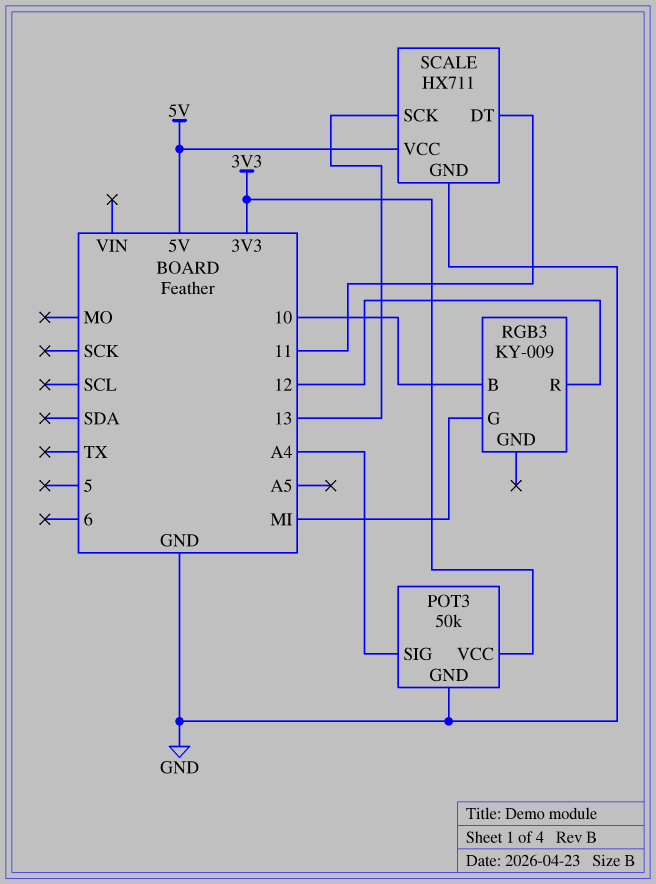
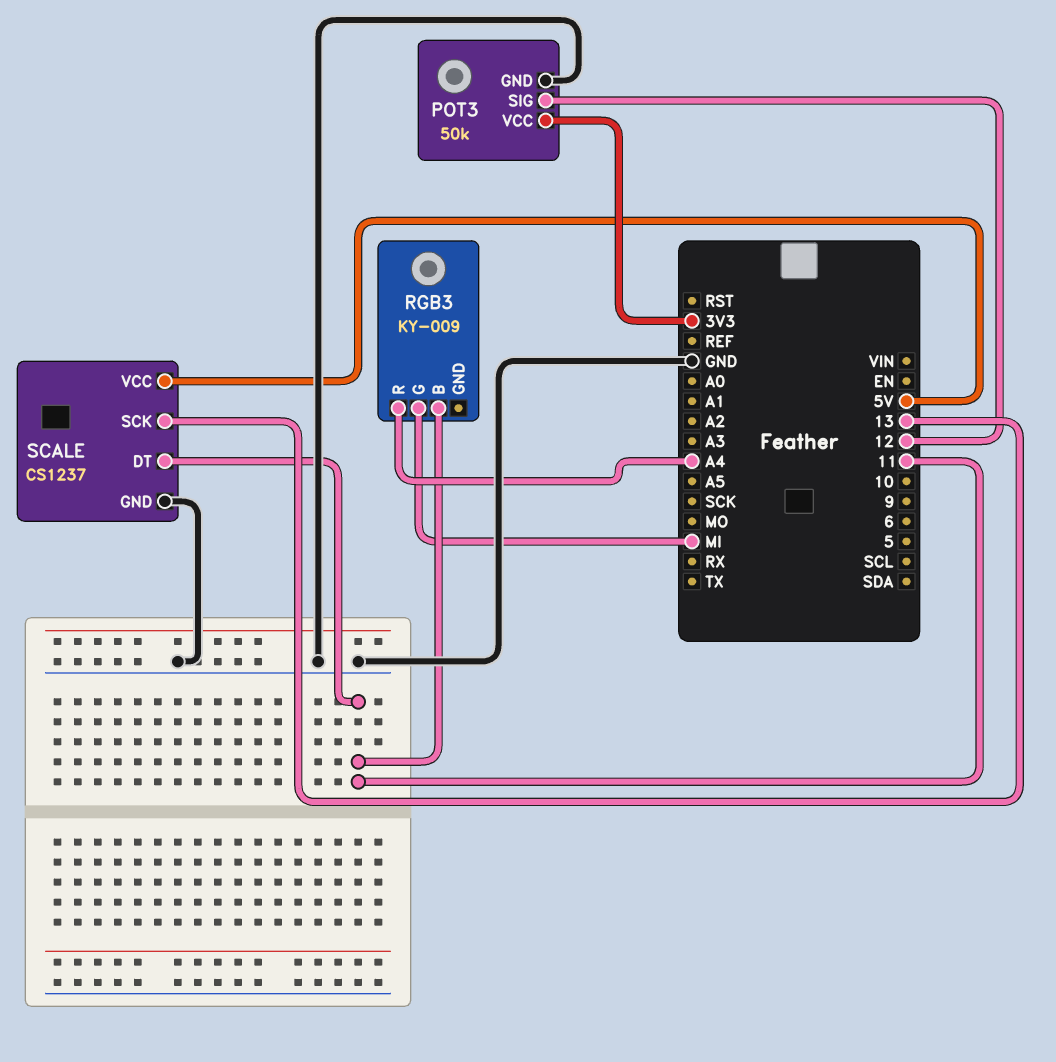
POT3 pin SIG: A4 -> 12
RGB3 pin B: 10 -> 11
RGB3 pin R: 12 -> A4
SCALE: HX711 -> CS1237

